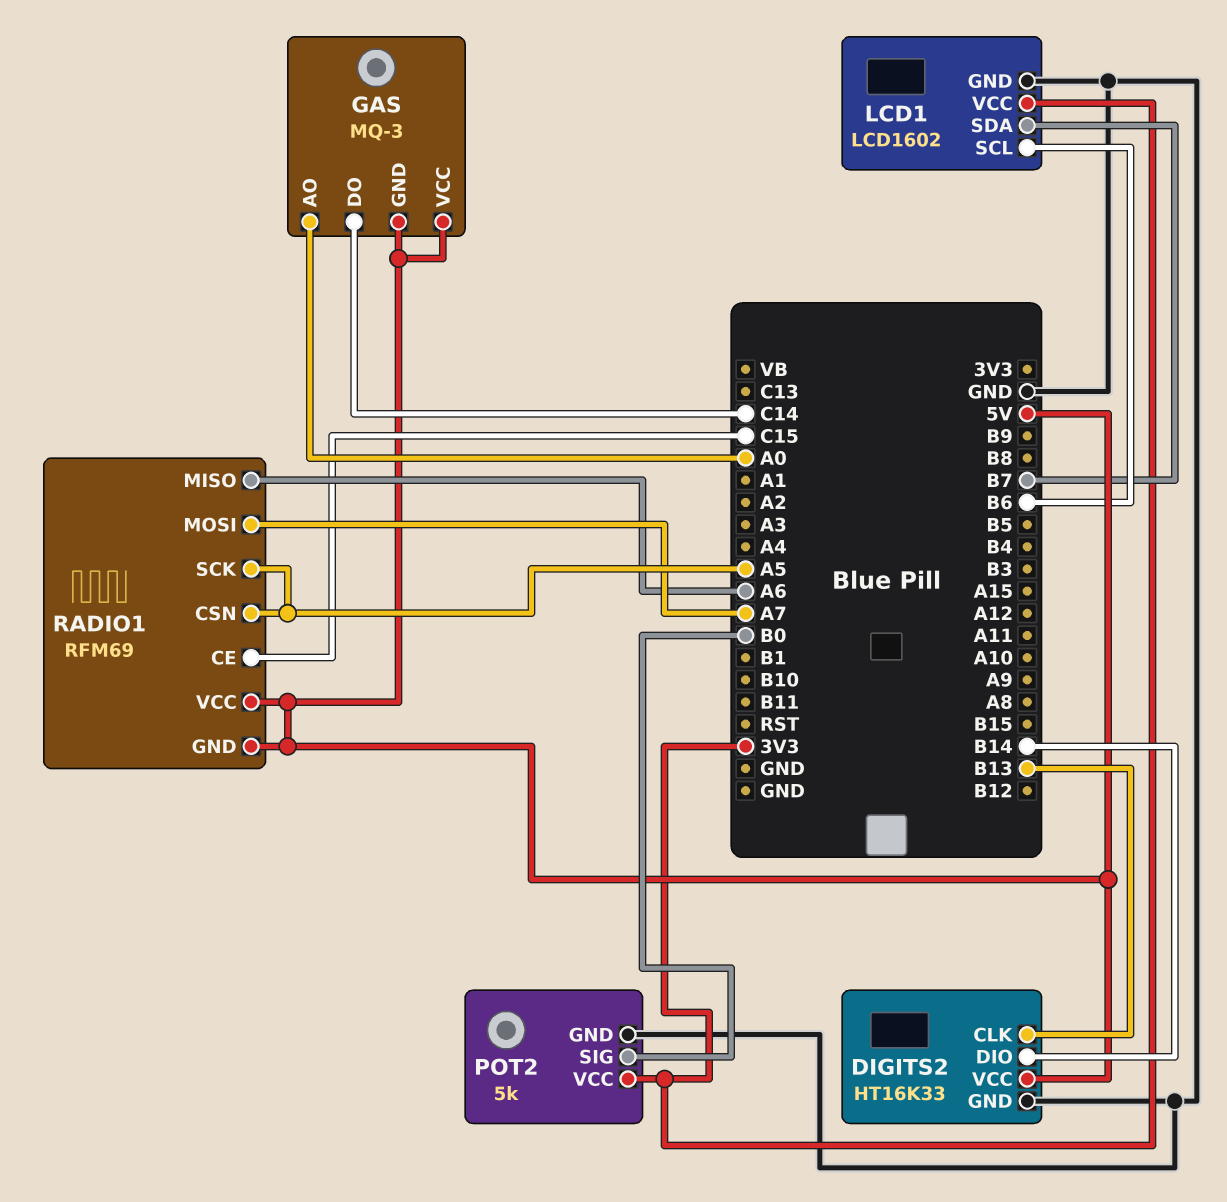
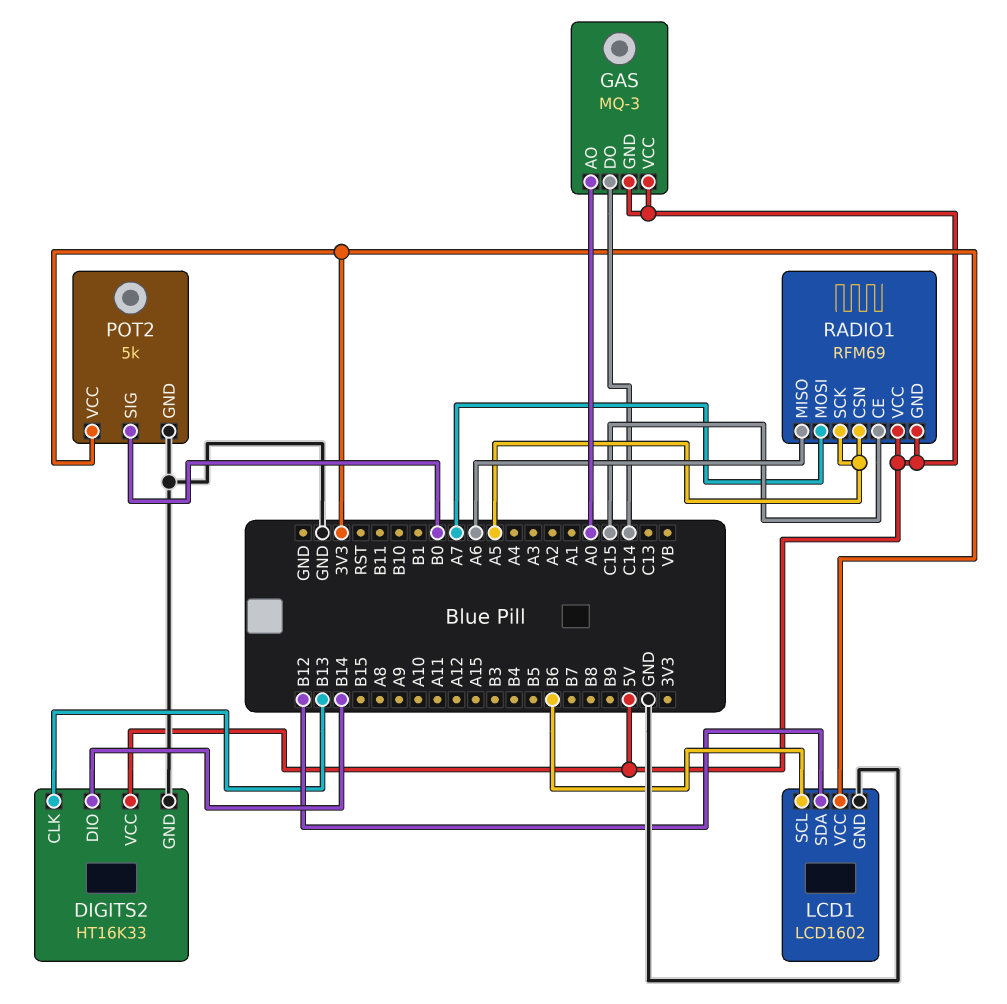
LCD1 pin SDA: B7 -> B12

